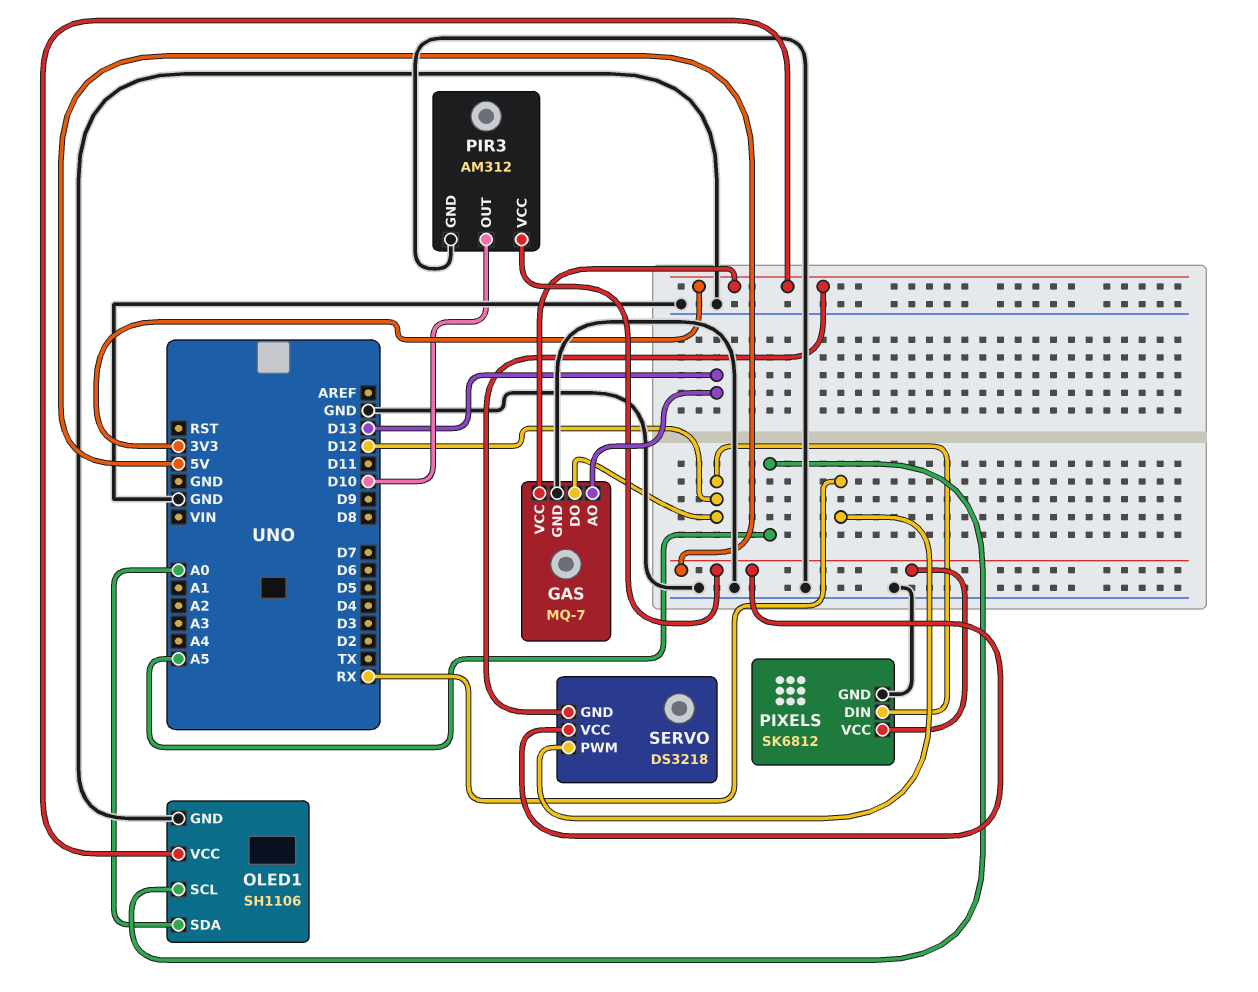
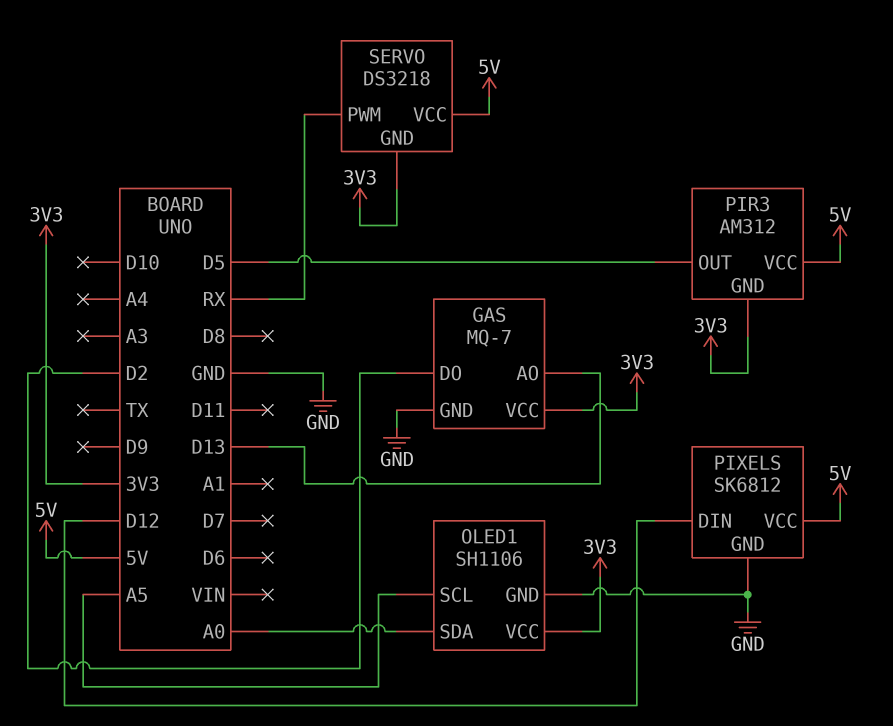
GAS pin DO: D12 -> D2
PIR3 pin GND: GND -> 3V3
PIR3 pin OUT: D10 -> D5

